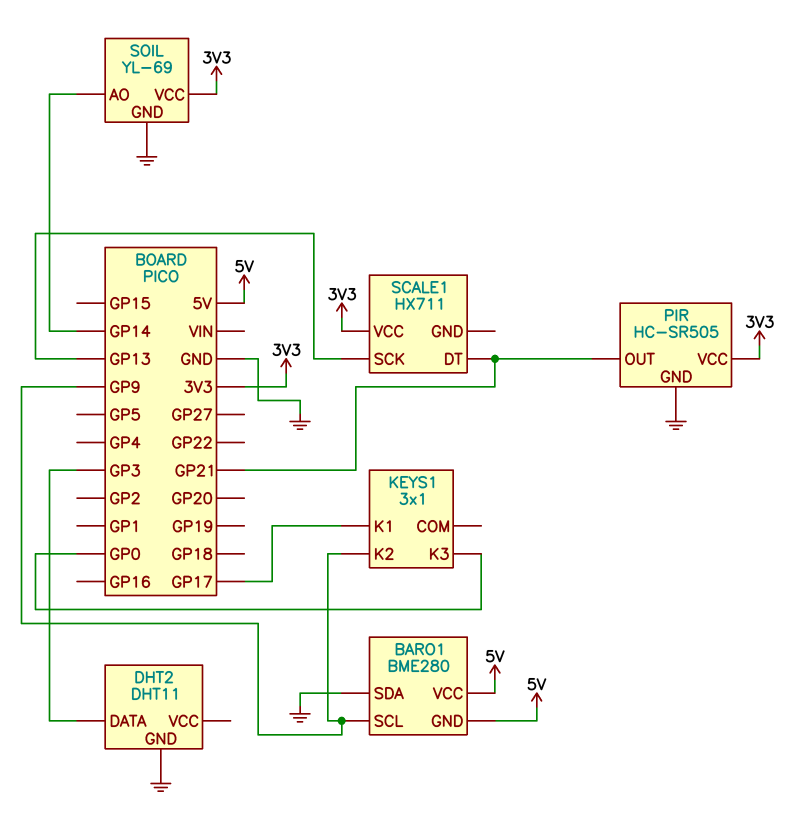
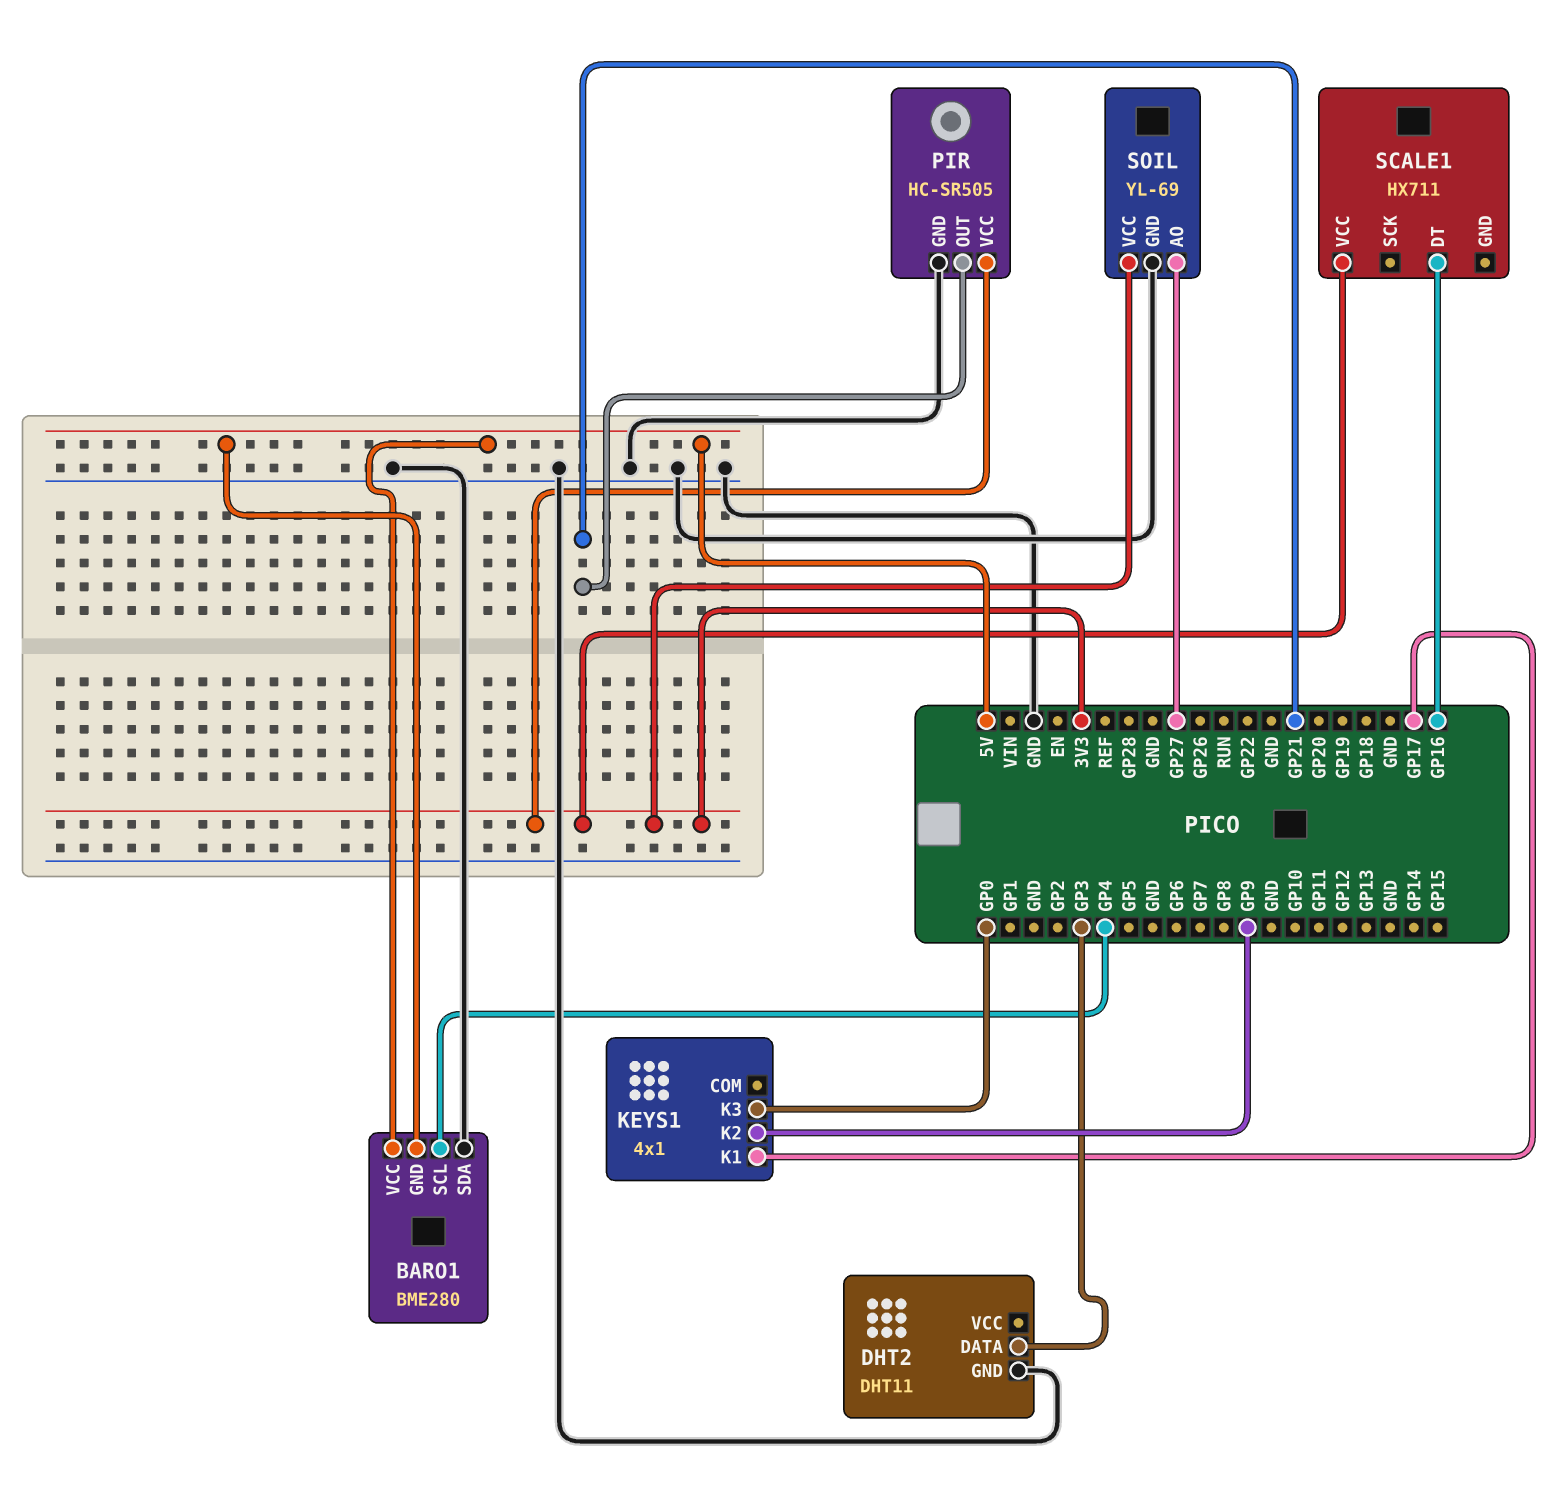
BARO1 pin SCL: GP9 -> GP4
KEYS1: 3x1 -> 4x1
SCALE1 pin DT: GP21 -> GP16
SCALE1 pin SCK: GP13 -> none
SOIL pin AO: GP14 -> GP27

